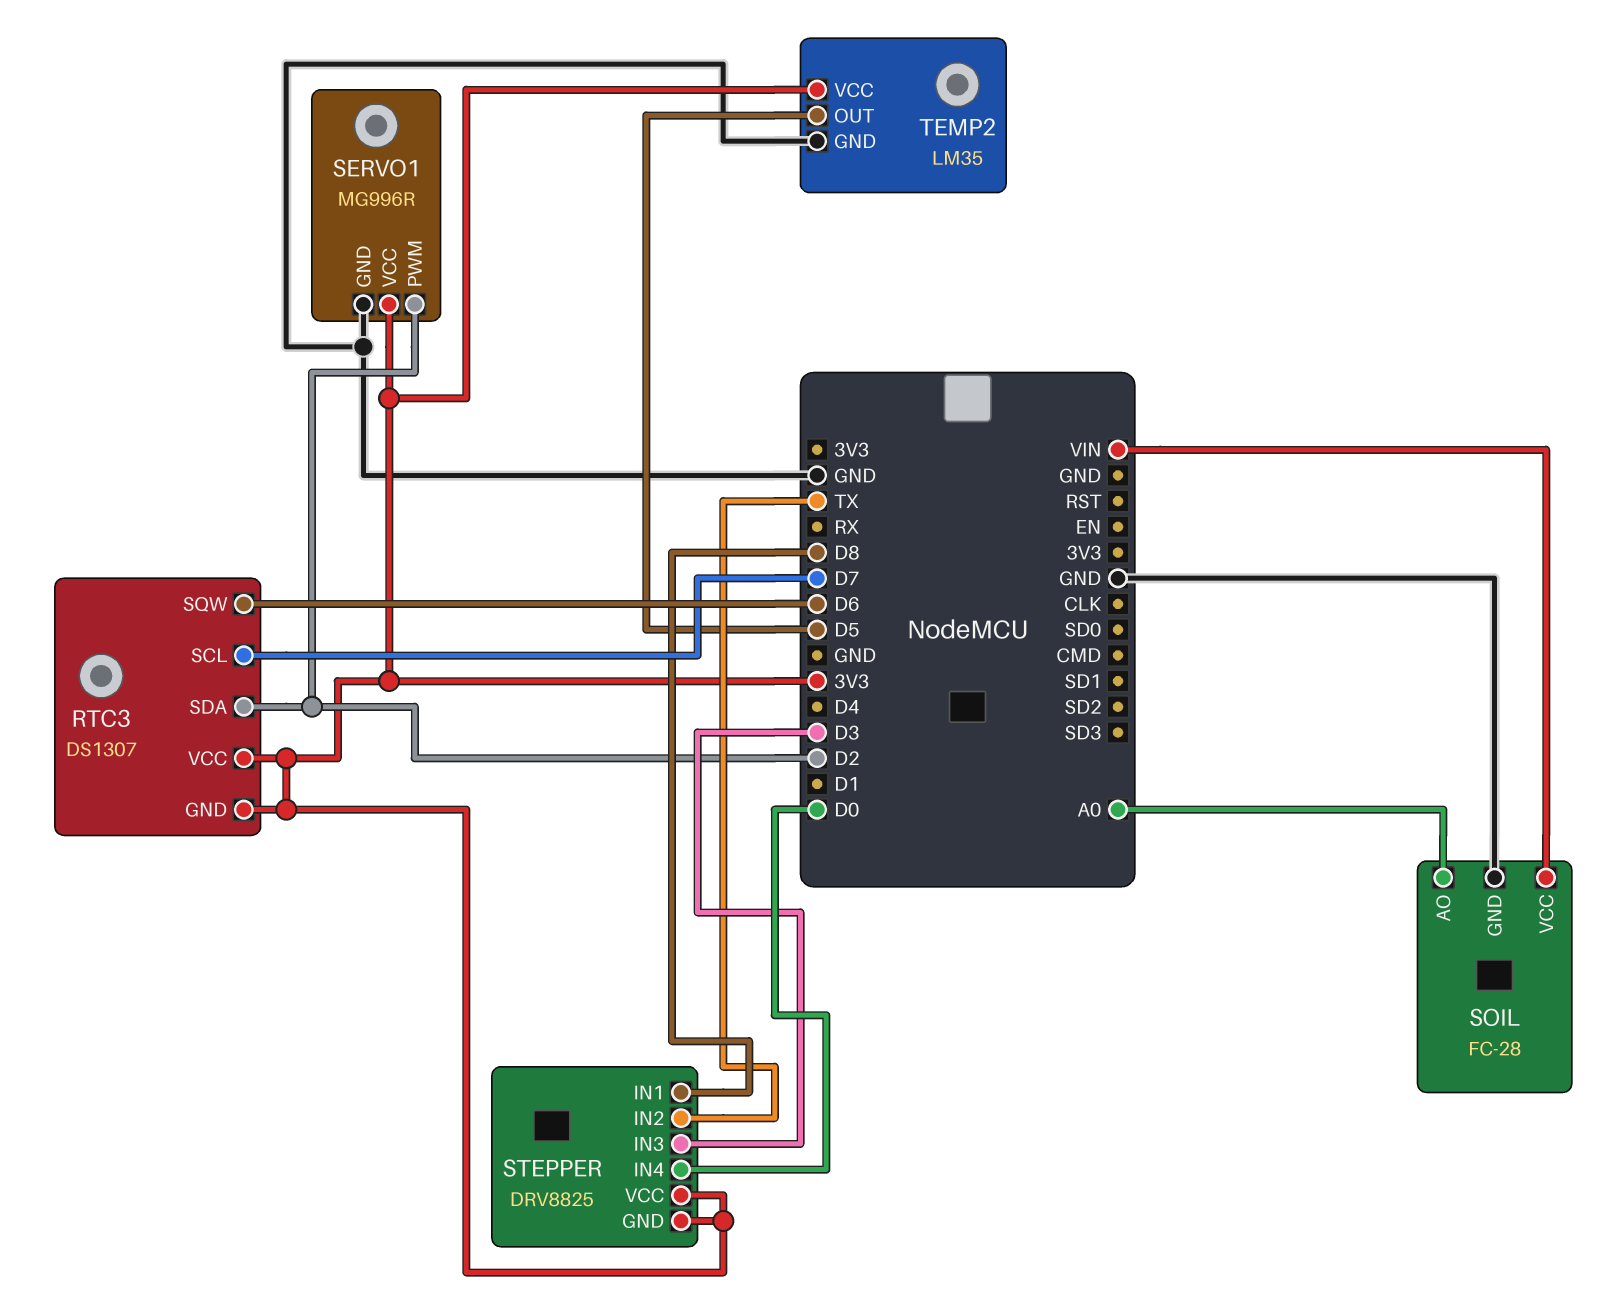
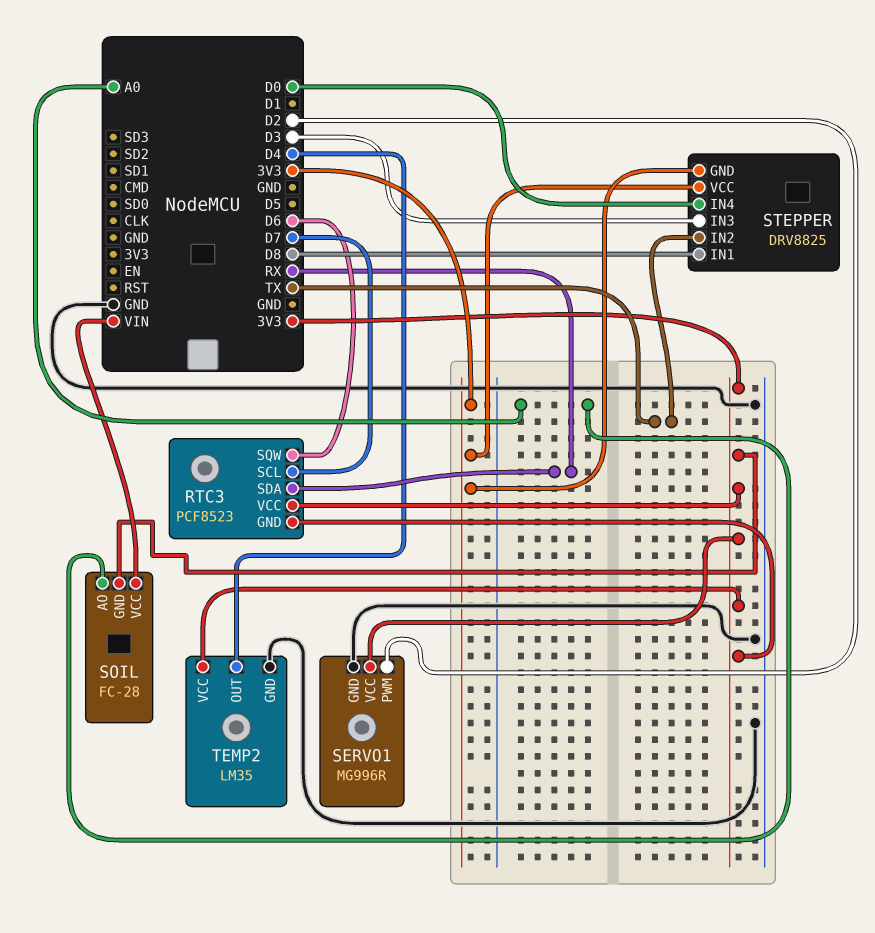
RTC3: DS1307 -> PCF8523
RTC3 pin SDA: D2 -> RX
SOIL pin GND: GND -> 3V3
TEMP2 pin OUT: D5 -> D4

